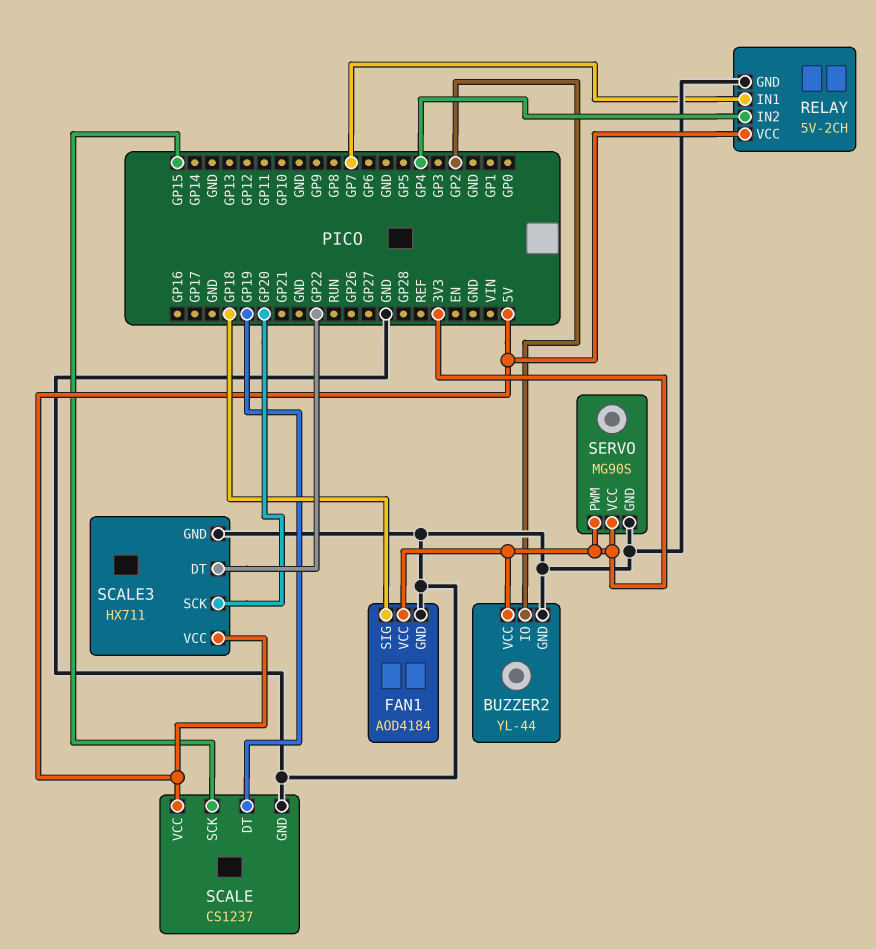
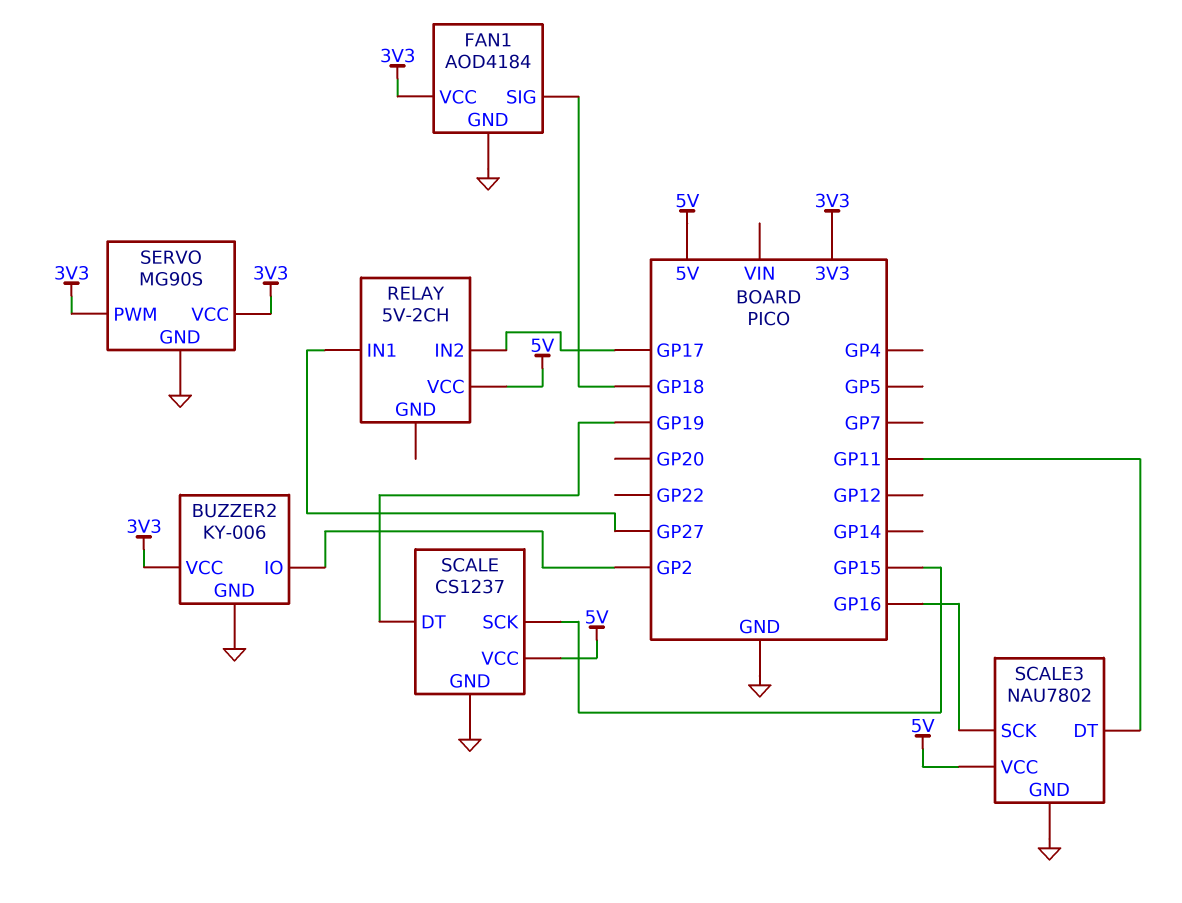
BUZZER2: YL-44 -> KY-006
RELAY pin GND: GND -> none
RELAY pin IN1: GP7 -> GP27
RELAY pin IN2: GP4 -> GP17
SCALE3: HX711 -> NAU7802
SCALE3 pin DT: GP22 -> GP11
SCALE3 pin SCK: GP20 -> GP16

